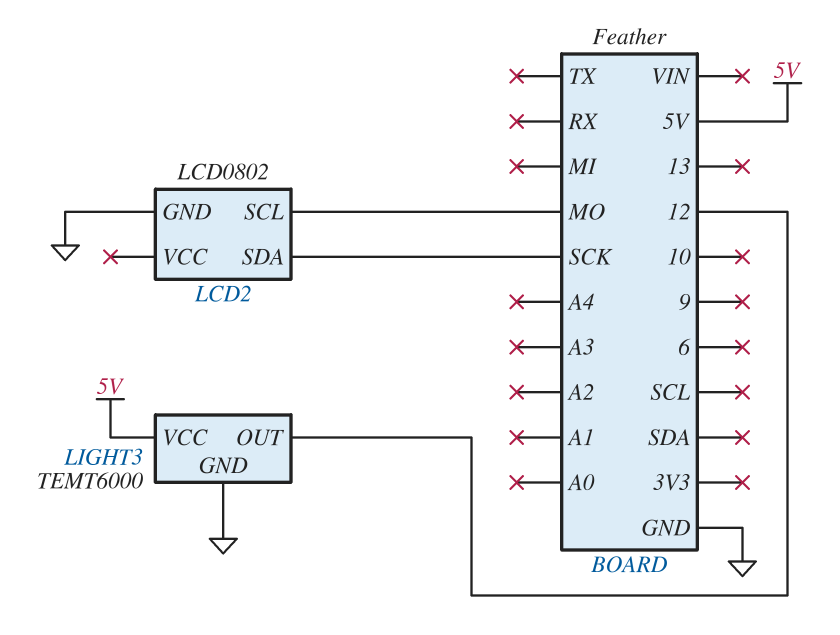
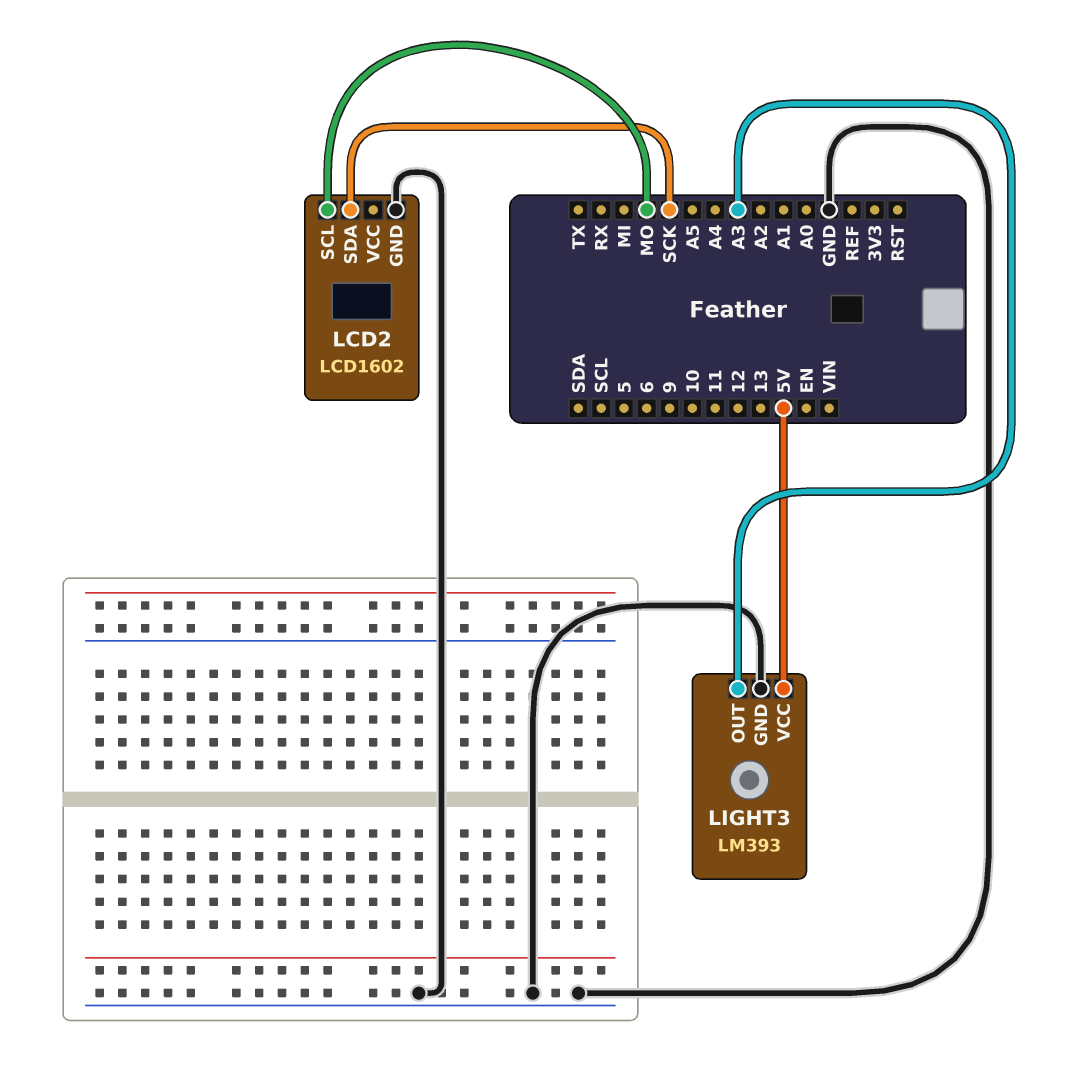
LCD2: LCD0802 -> LCD1602
LIGHT3: TEMT6000 -> LM393
LIGHT3 pin OUT: 12 -> A3

